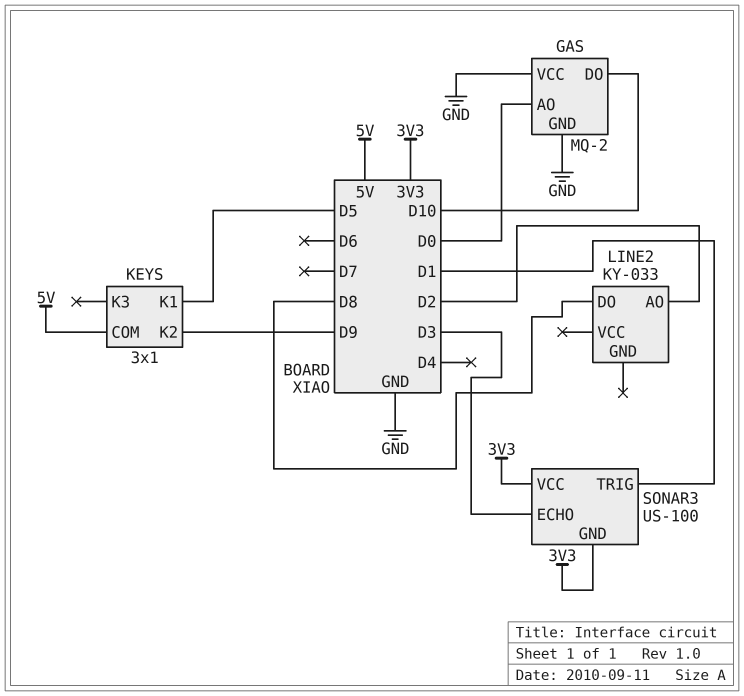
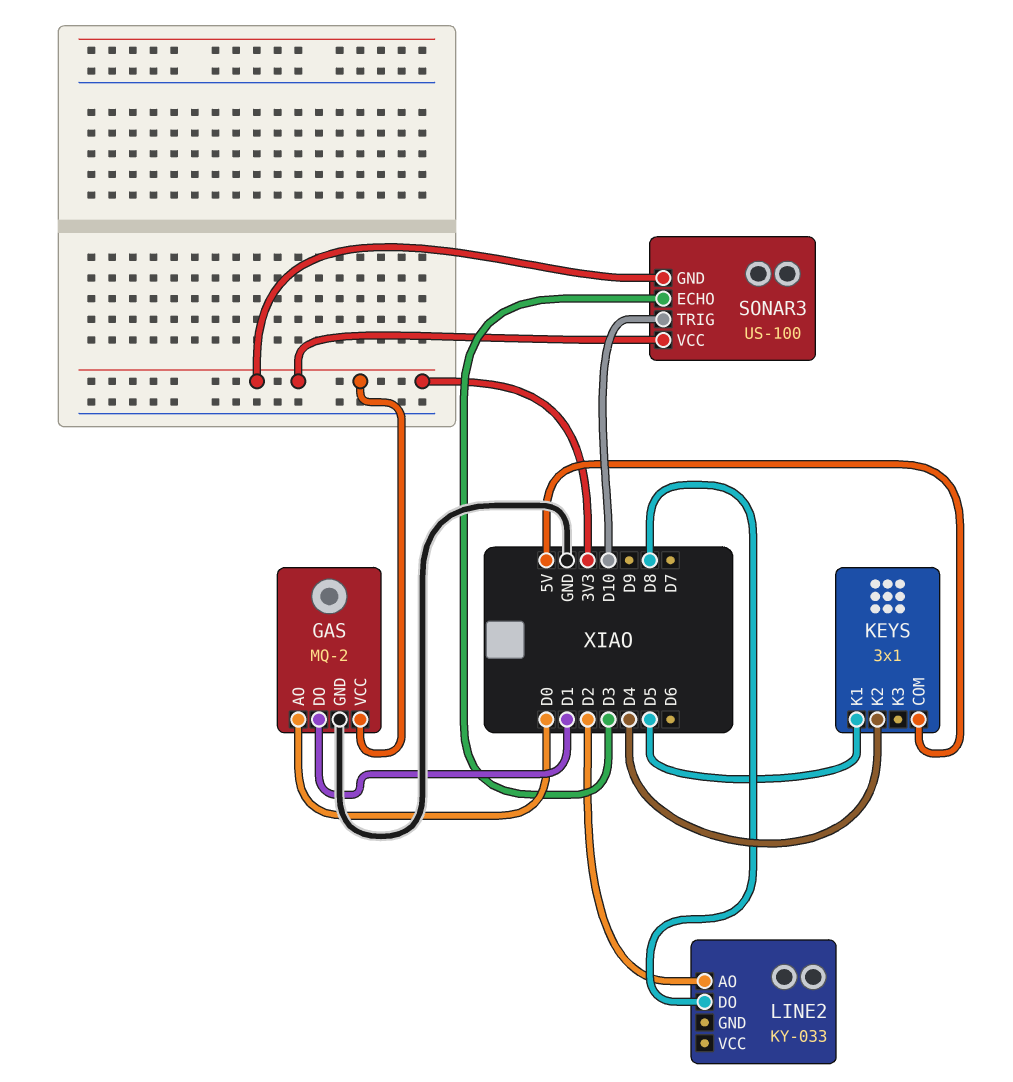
GAS pin DO: D10 -> D1
GAS pin VCC: GND -> 3V3
KEYS pin K2: D9 -> D4
SONAR3 pin TRIG: D1 -> D10

